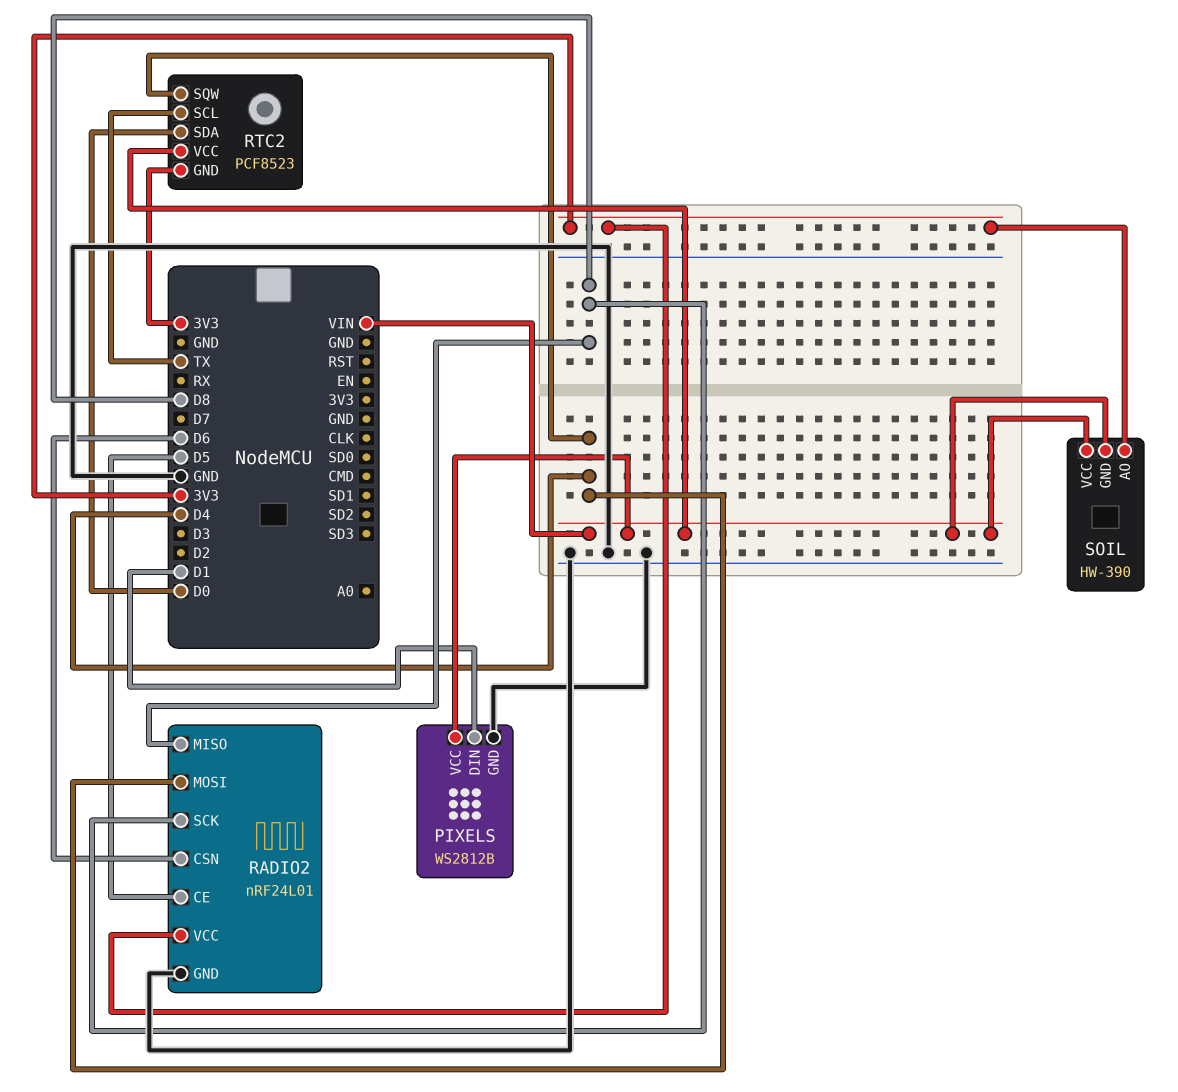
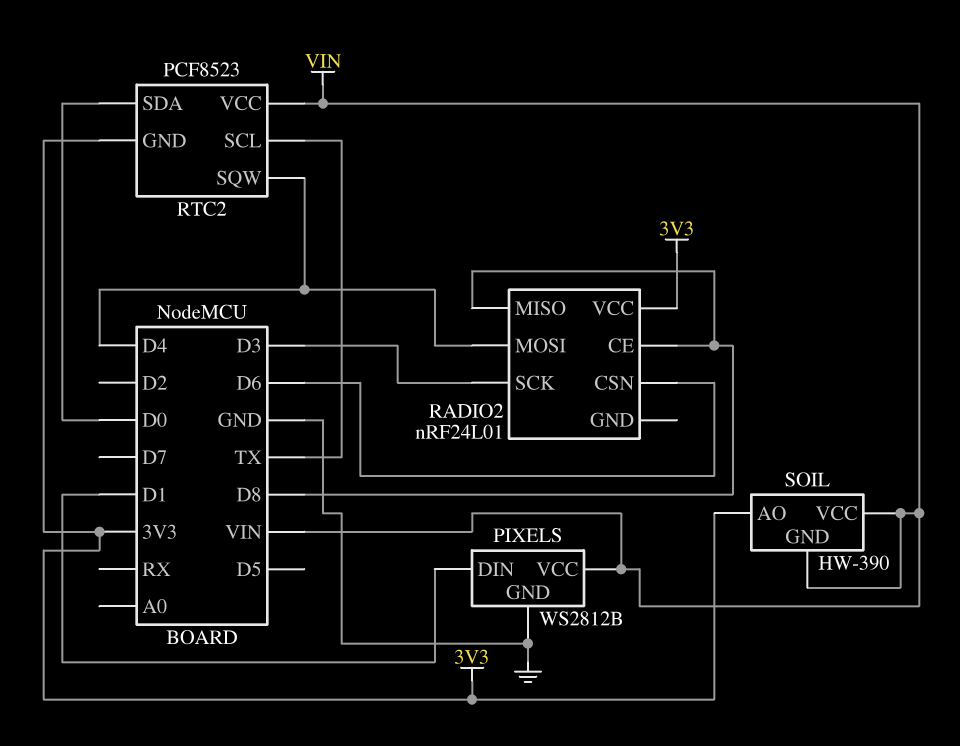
RADIO2 pin CE: D5 -> D8
RADIO2 pin GND: GND -> none
RADIO2 pin SCK: D8 -> D3

